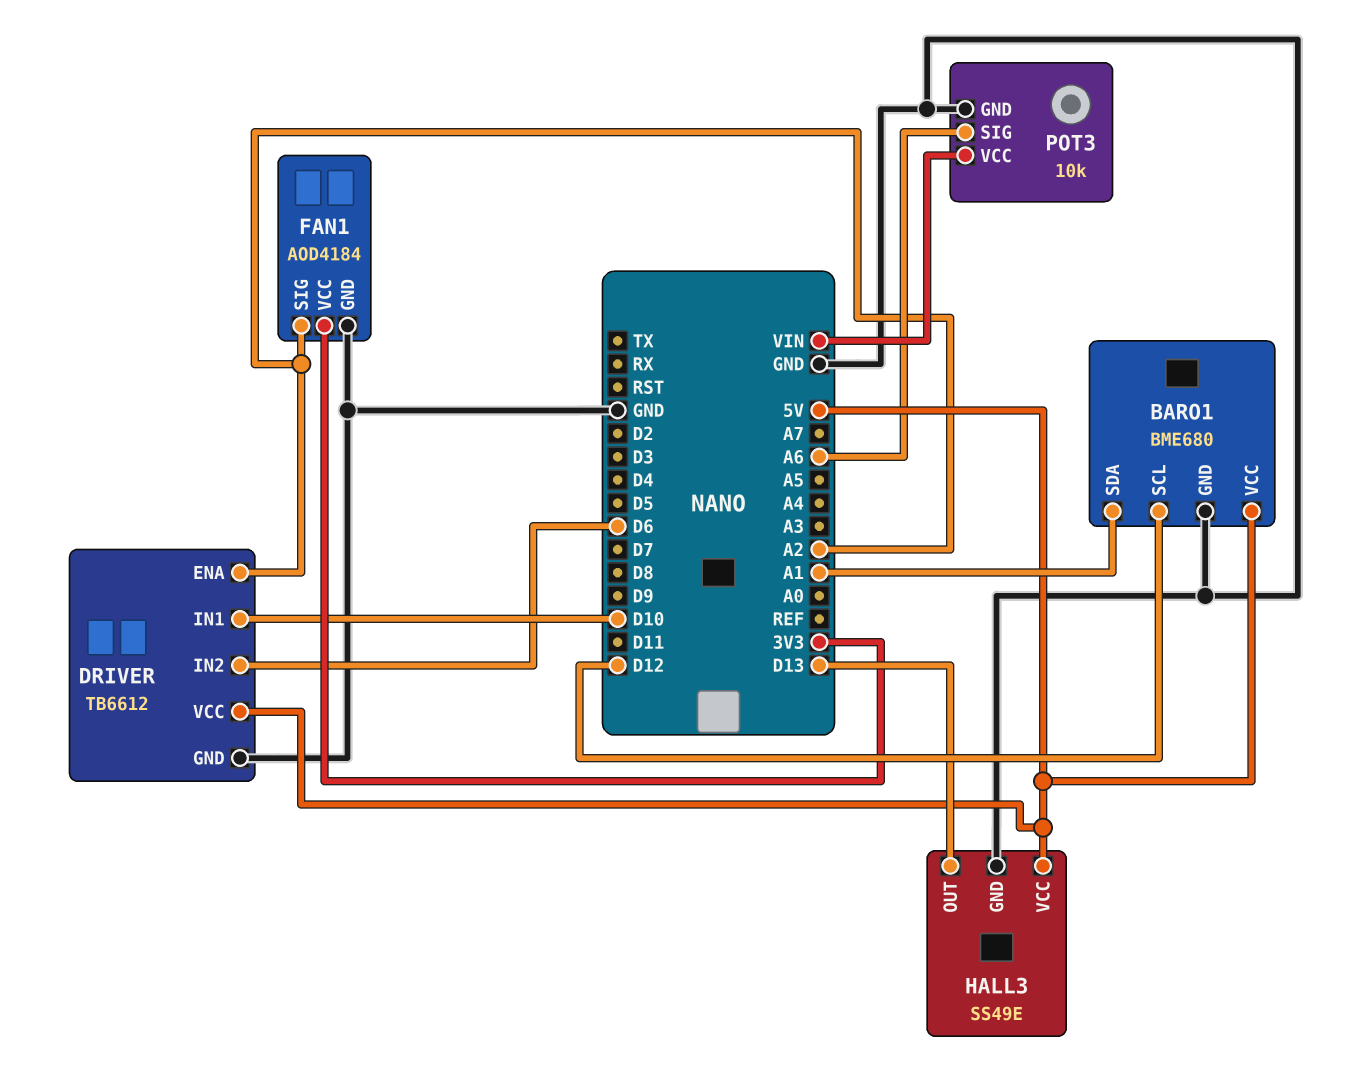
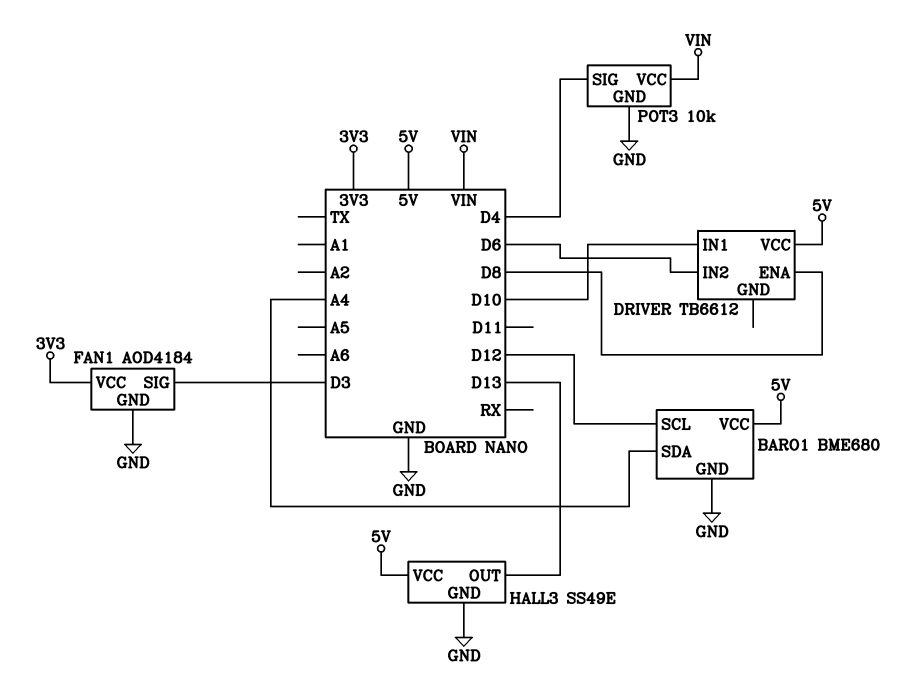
BARO1 pin SDA: A1 -> A4
DRIVER pin ENA: A2 -> D8
DRIVER pin GND: GND -> none
FAN1 pin SIG: A2 -> D3
POT3 pin SIG: A6 -> D4

